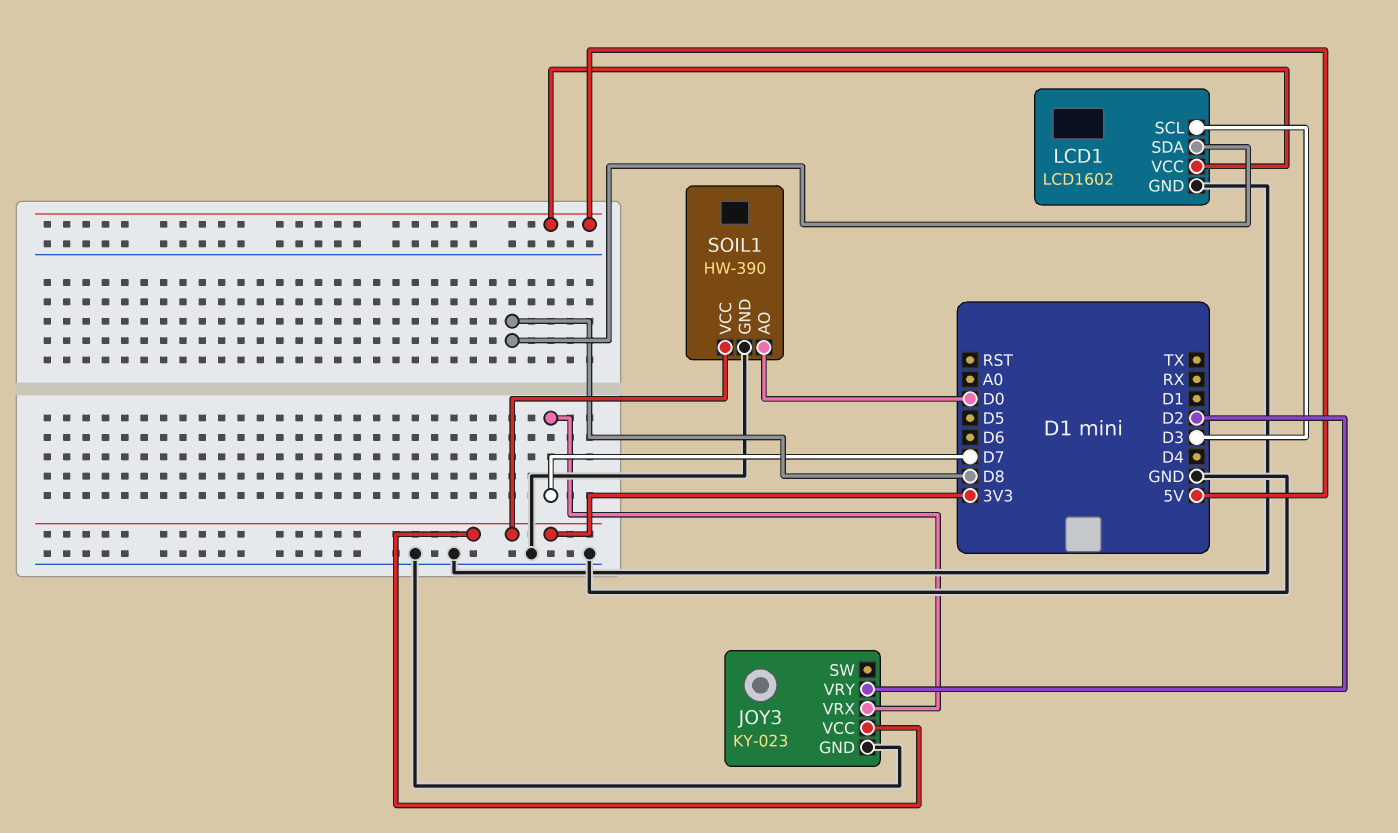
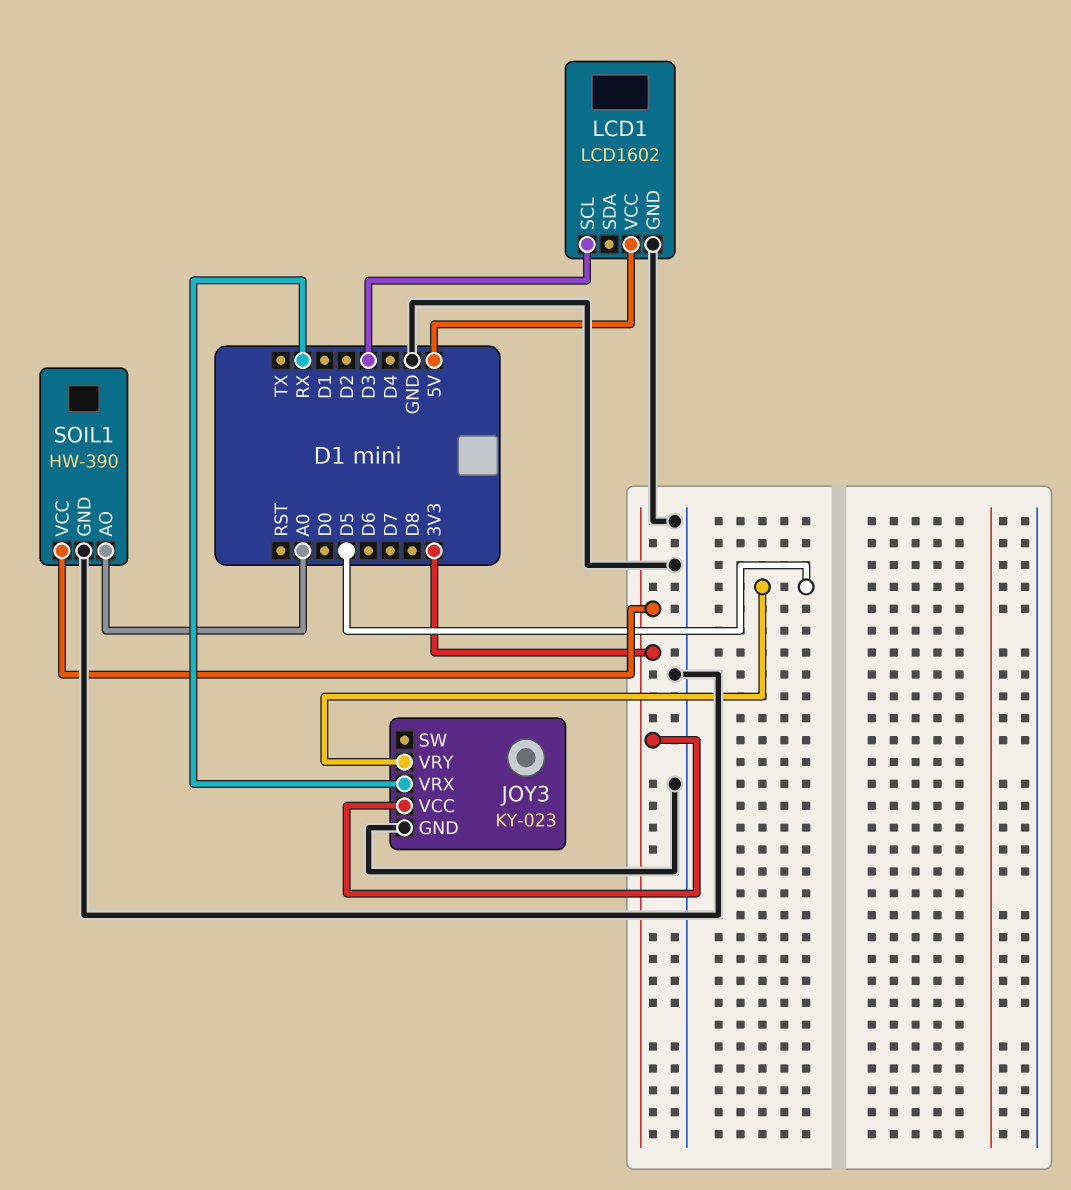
JOY3 pin VRX: D7 -> RX
JOY3 pin VRY: D2 -> D5
LCD1 pin SDA: D8 -> none
SOIL1 pin AO: D0 -> A0

